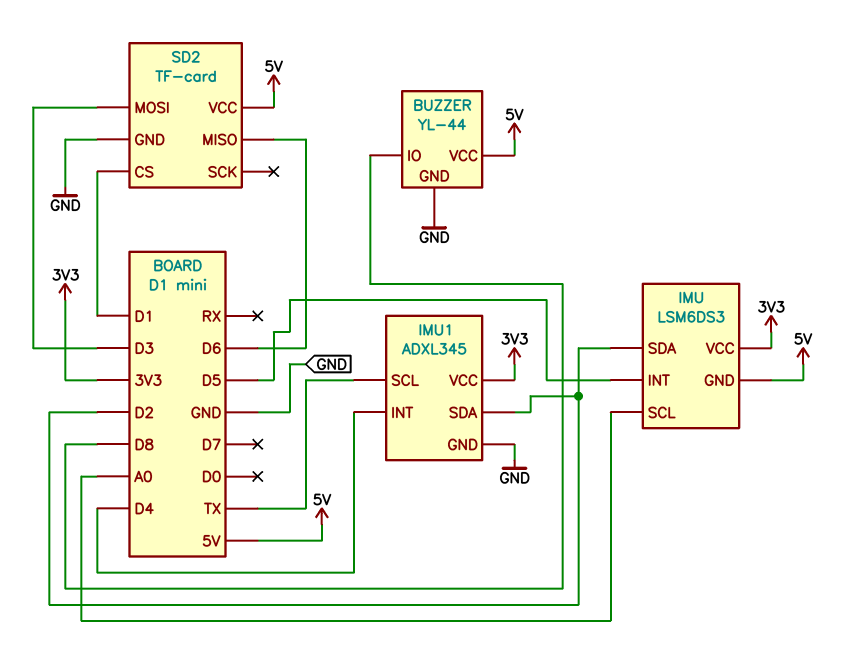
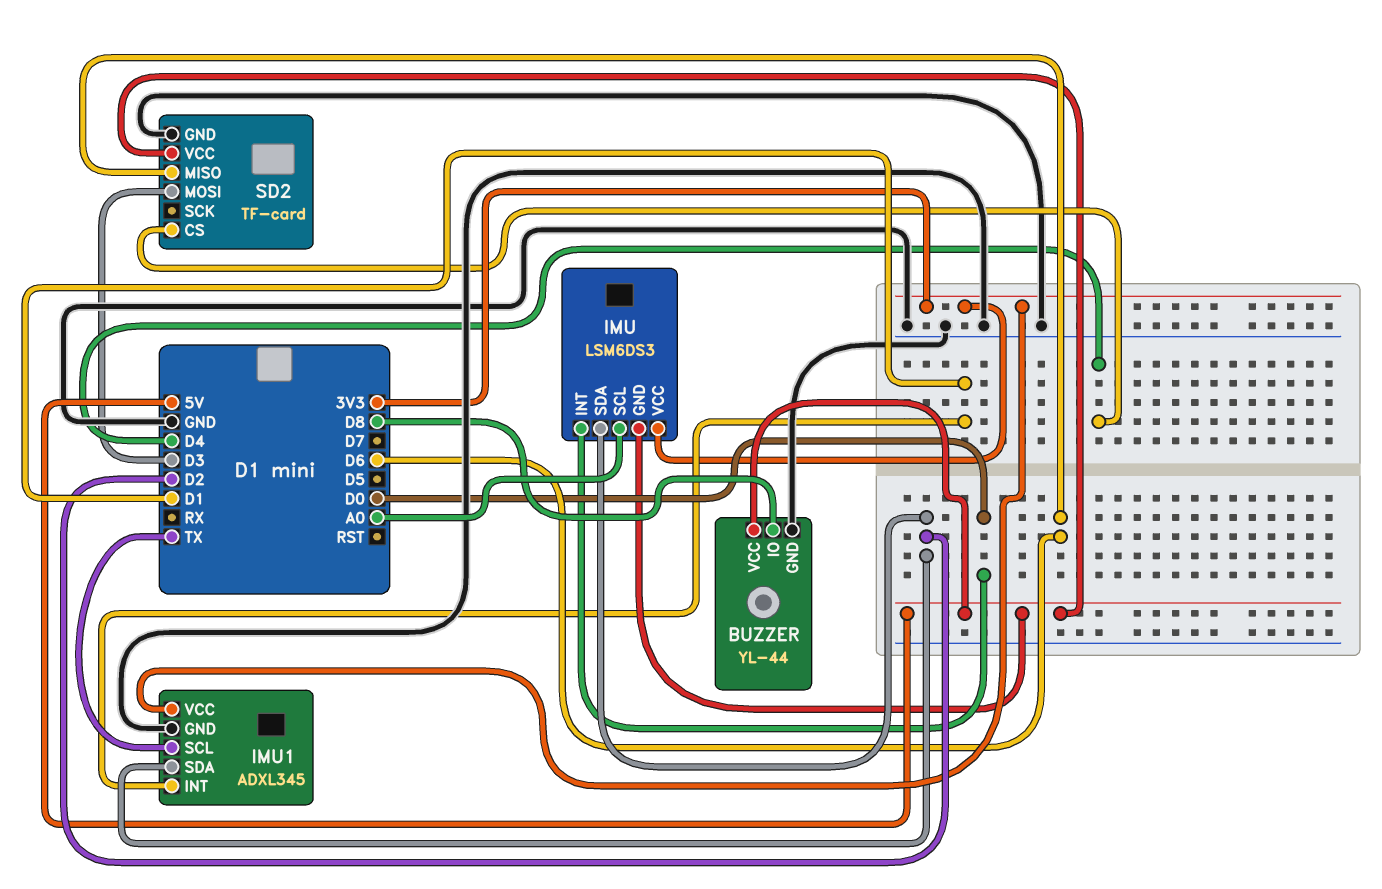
IMU pin INT: D5 -> D0
IMU1 pin INT: D4 -> D1
SD2 pin CS: D1 -> D4

